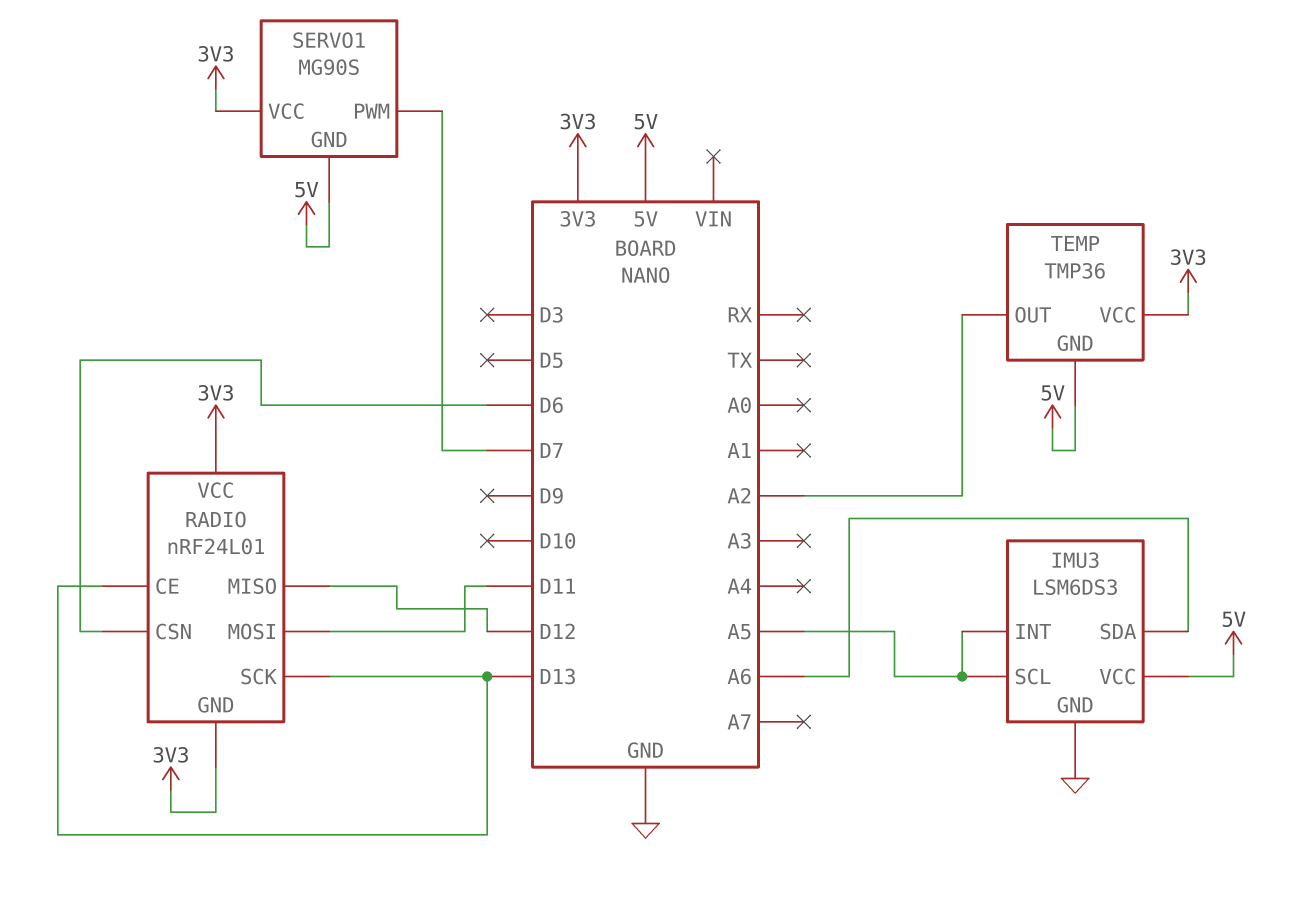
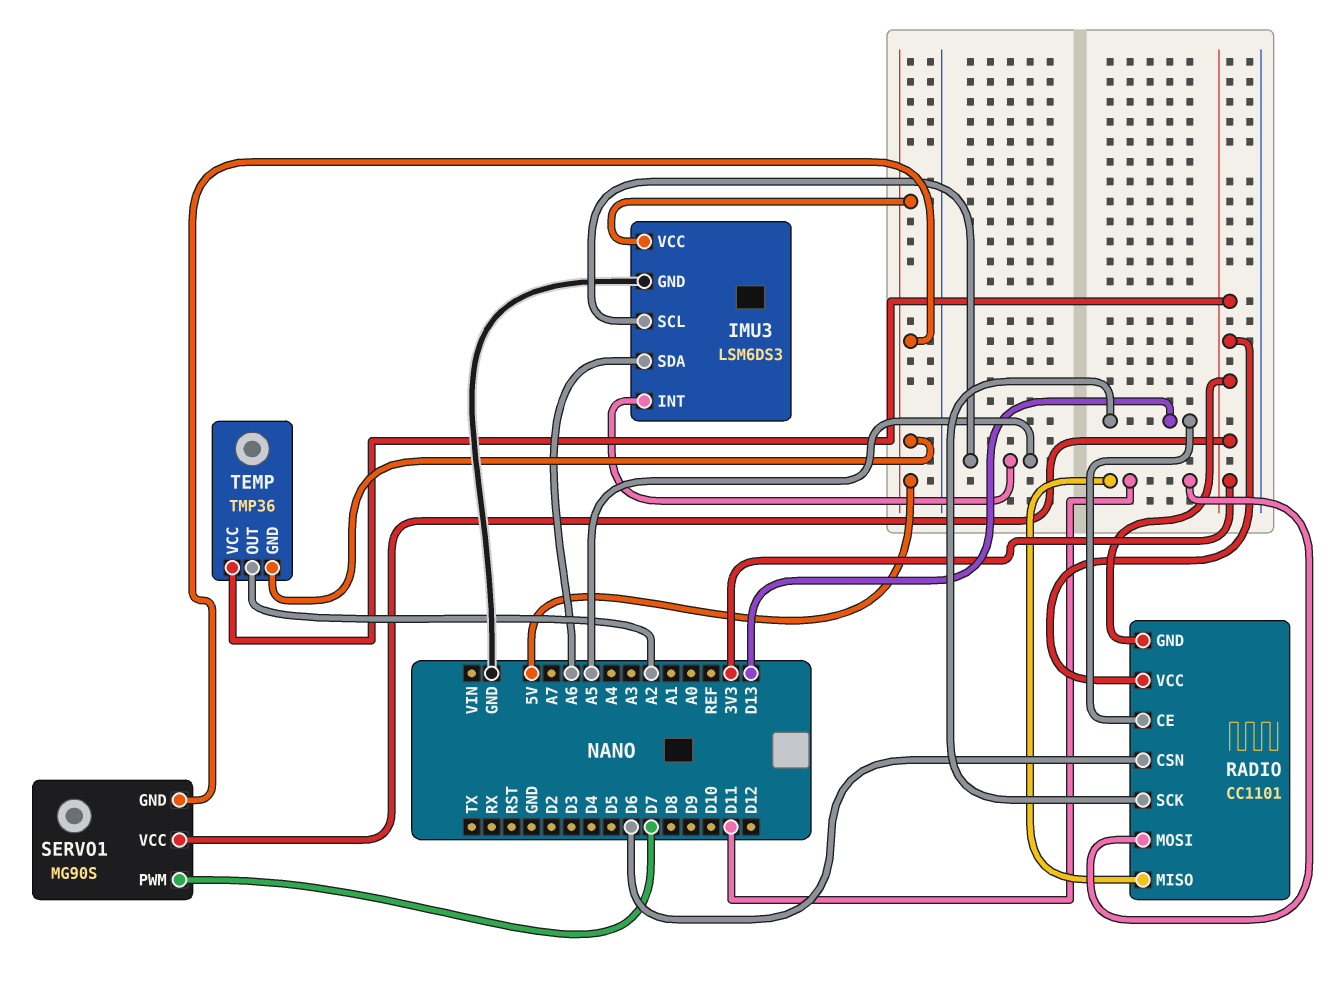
RADIO: nRF24L01 -> CC1101
RADIO pin MISO: D12 -> D11

